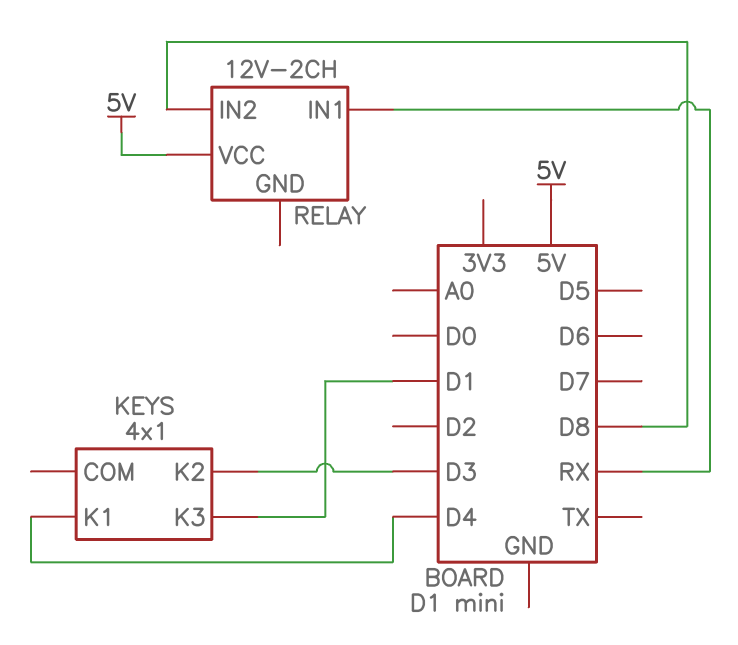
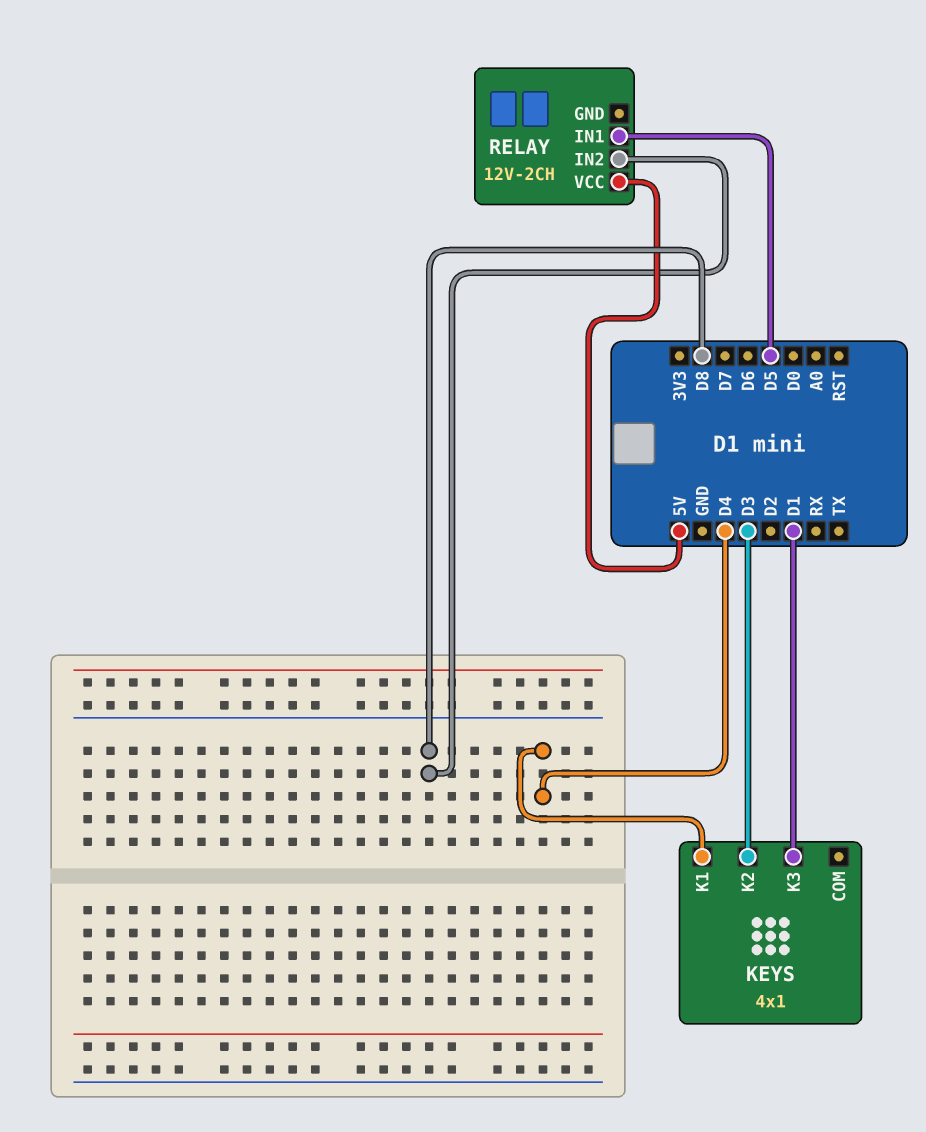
RELAY pin IN1: RX -> D5

